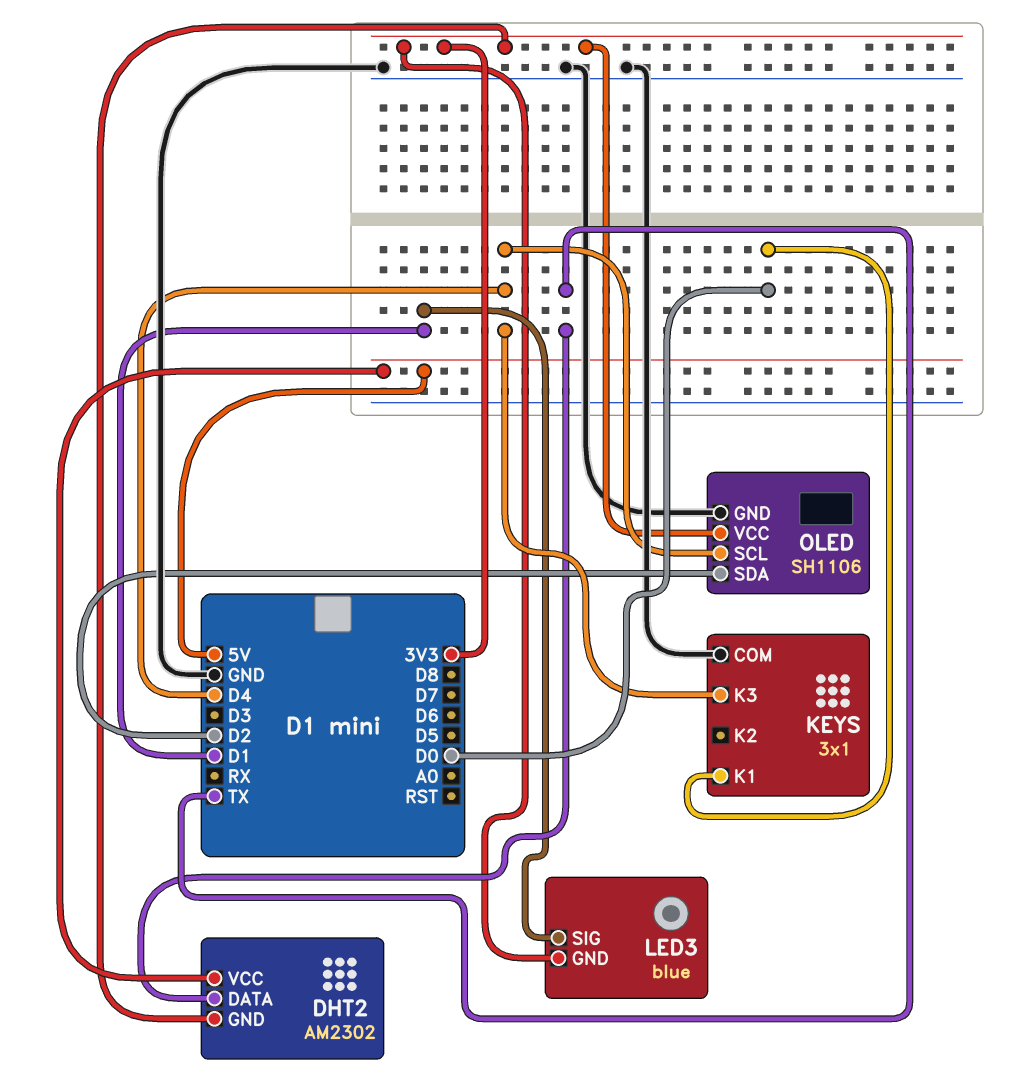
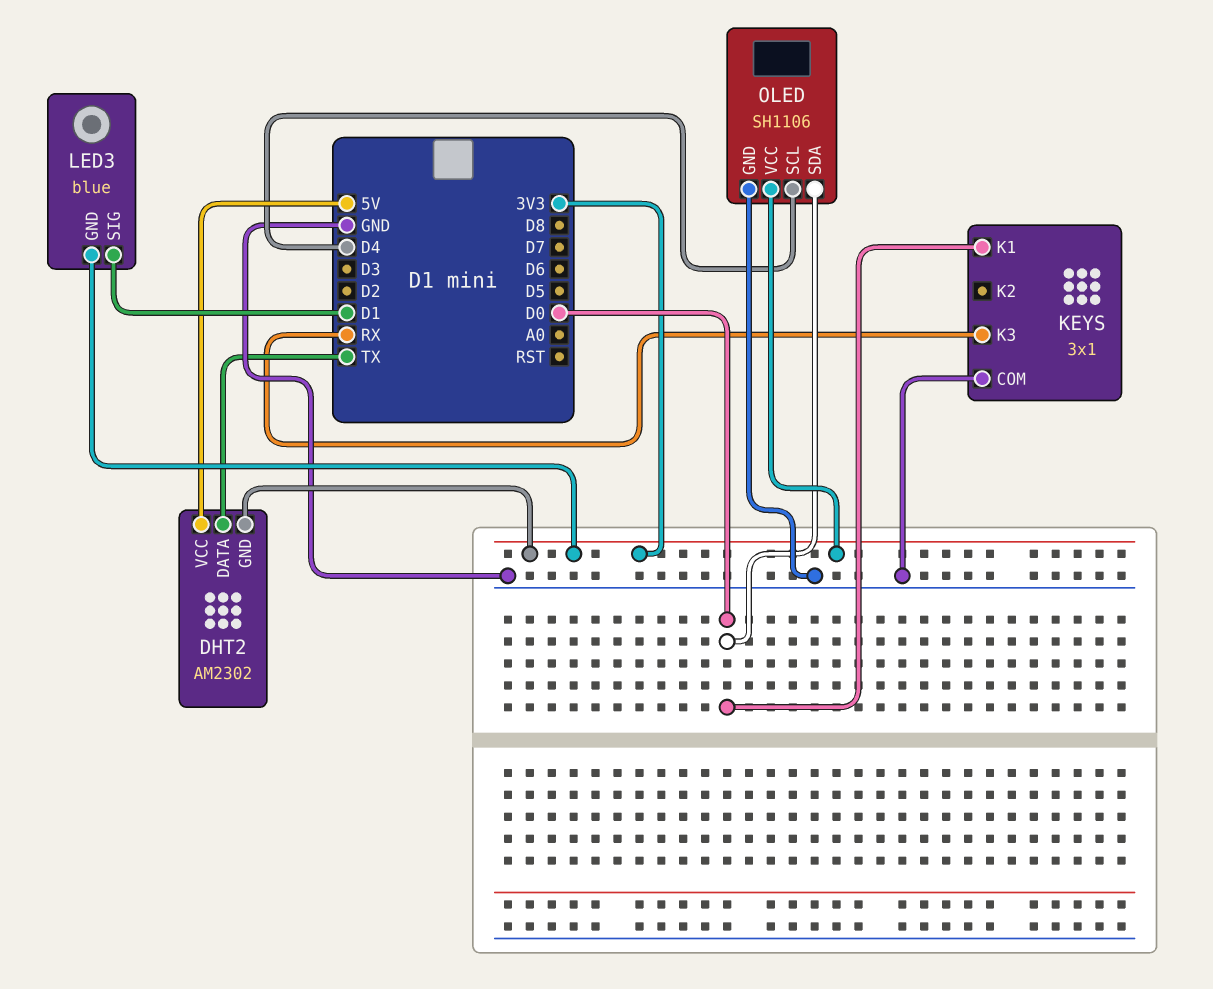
KEYS pin K3: D4 -> RX
OLED pin SDA: D2 -> D0

